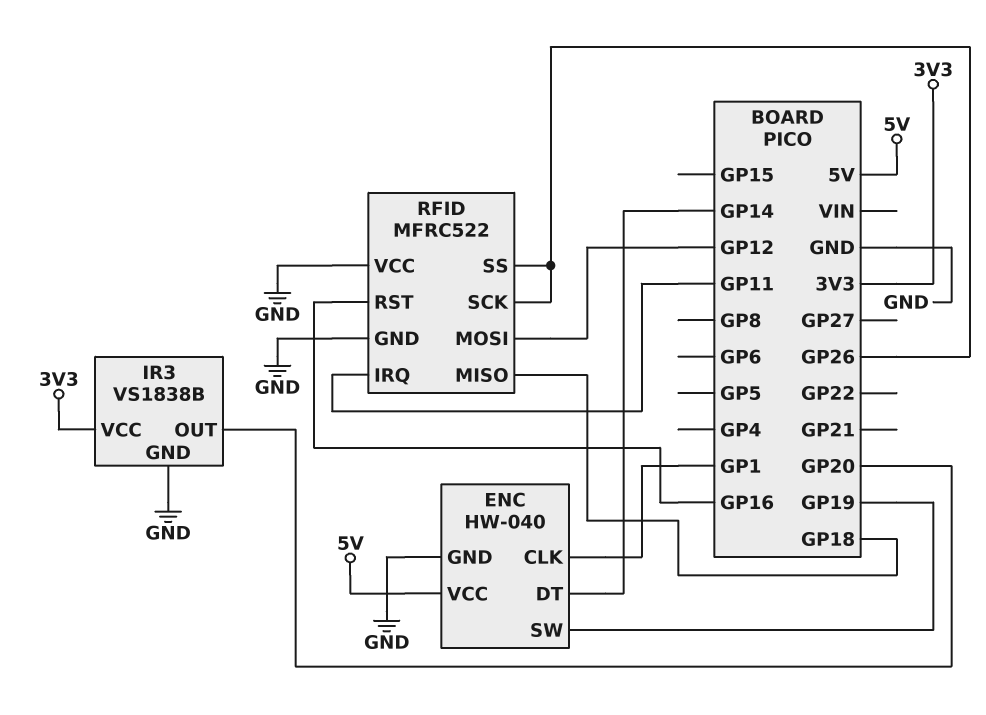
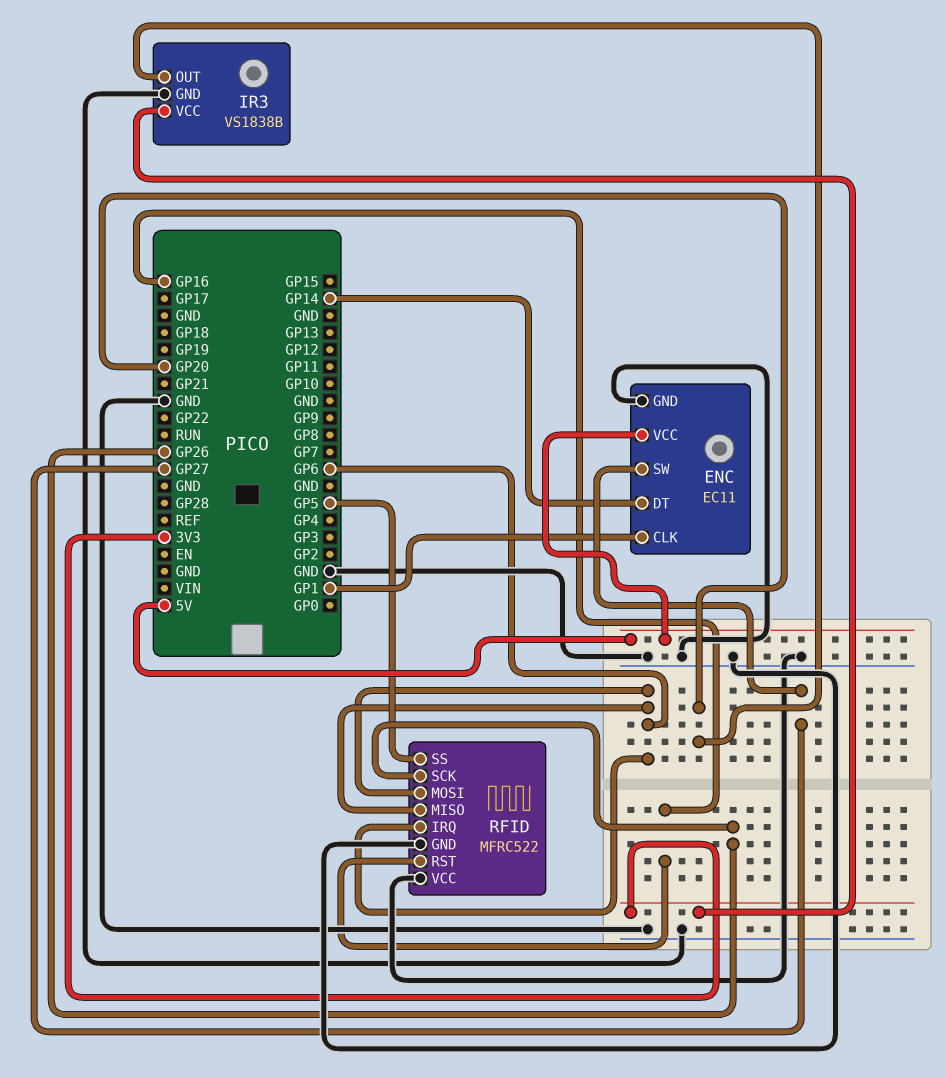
ENC: HW-040 -> EC11
ENC pin SW: GP19 -> GP27
RFID pin IRQ: GP11 -> GP6
RFID pin MISO: GP18 -> GP6
RFID pin MOSI: GP12 -> GP6
RFID pin SS: GP26 -> GP5

